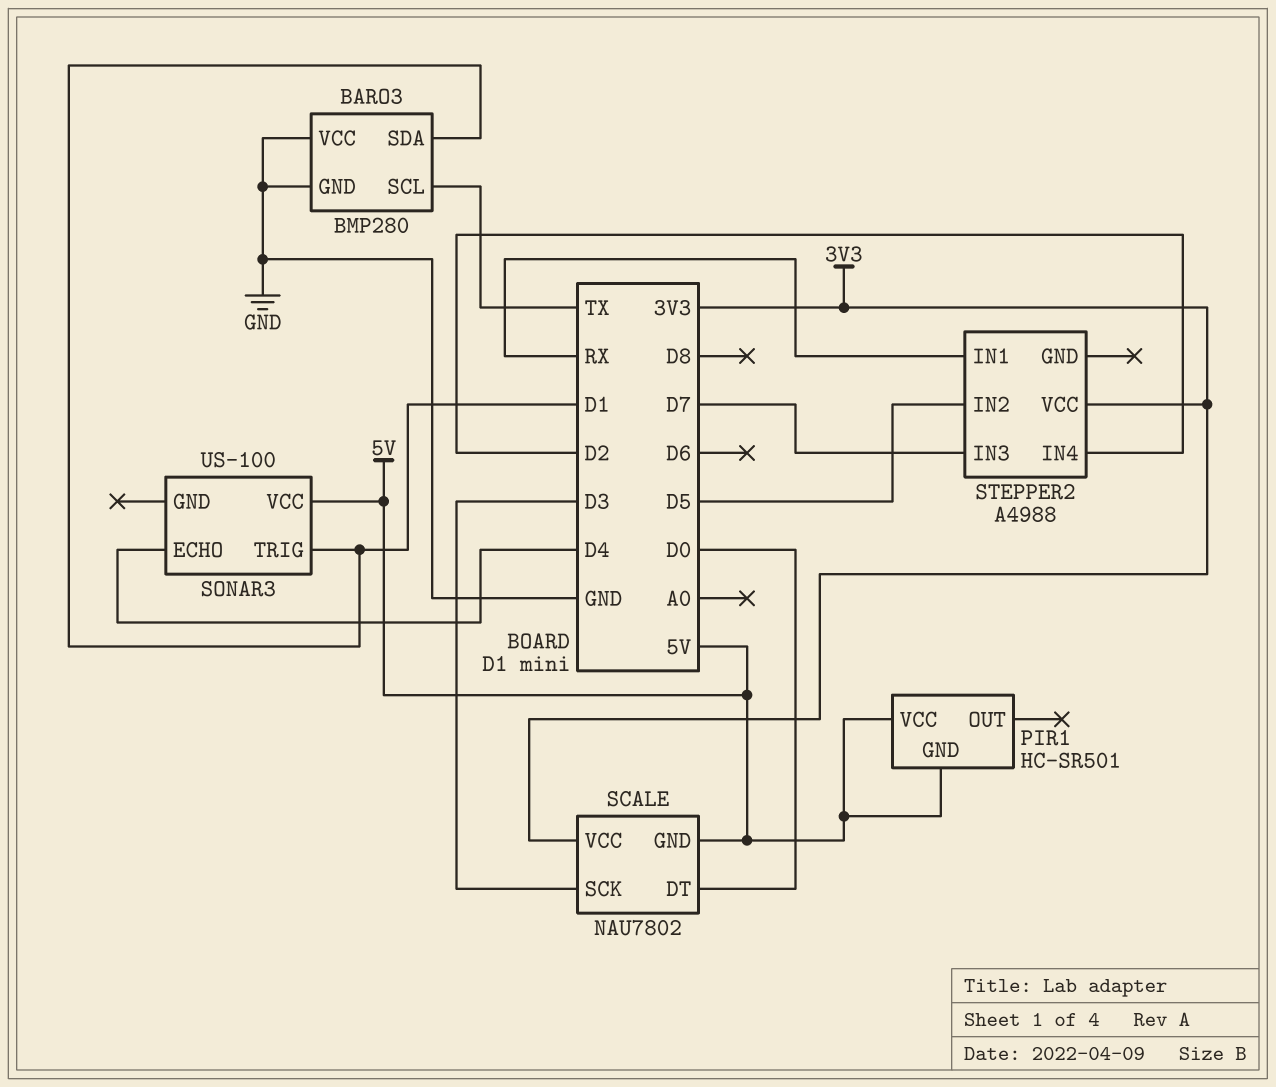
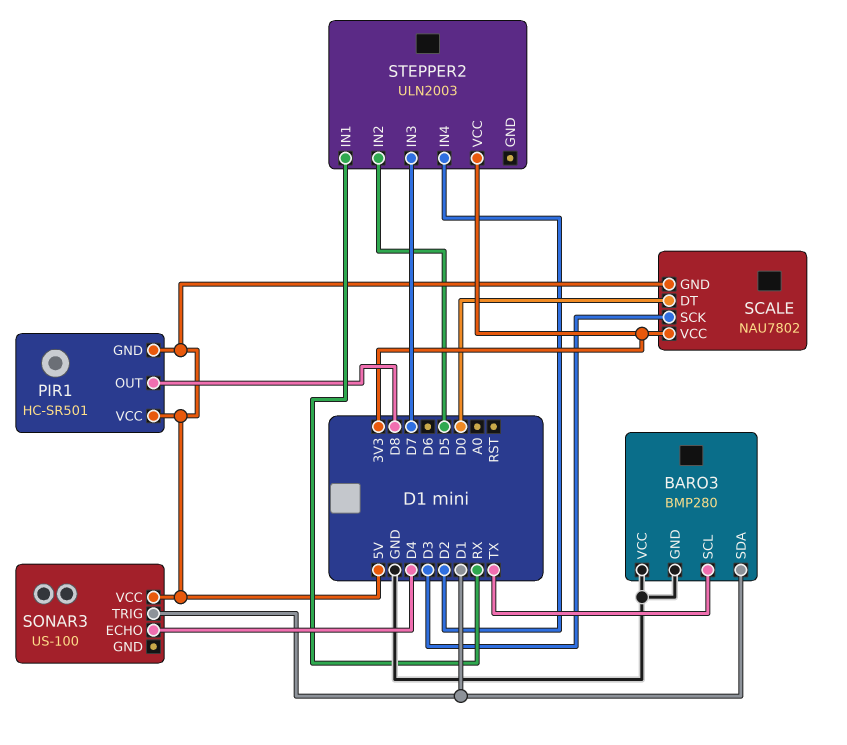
PIR1 pin OUT: none -> D8
STEPPER2: A4988 -> ULN2003

